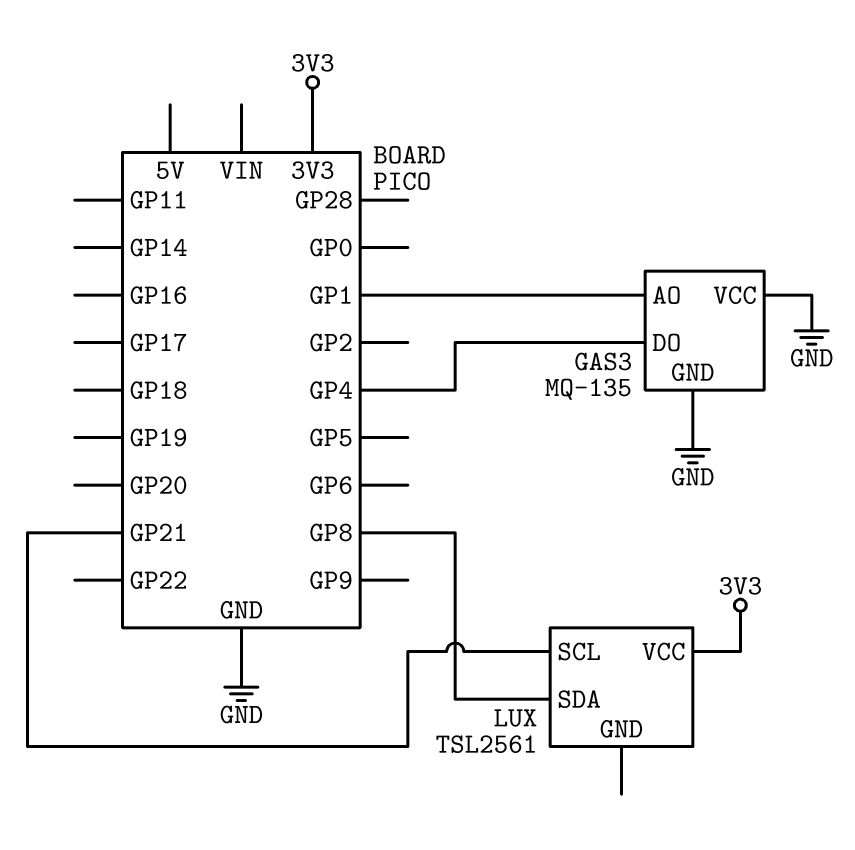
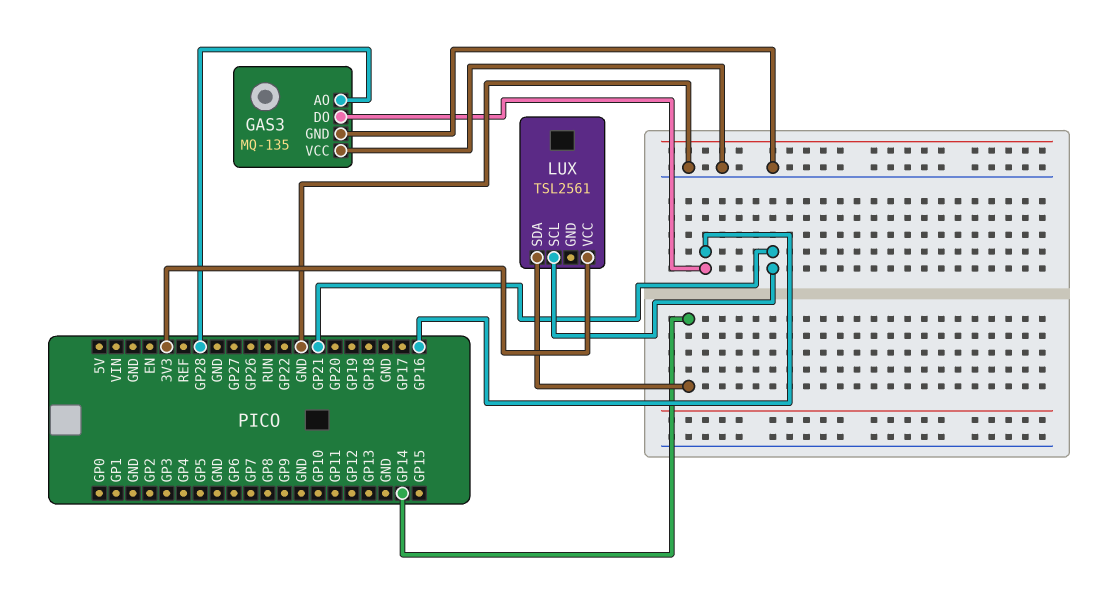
GAS3 pin AO: GP1 -> GP28
GAS3 pin DO: GP4 -> GP16
LUX pin SDA: GP8 -> GP14

